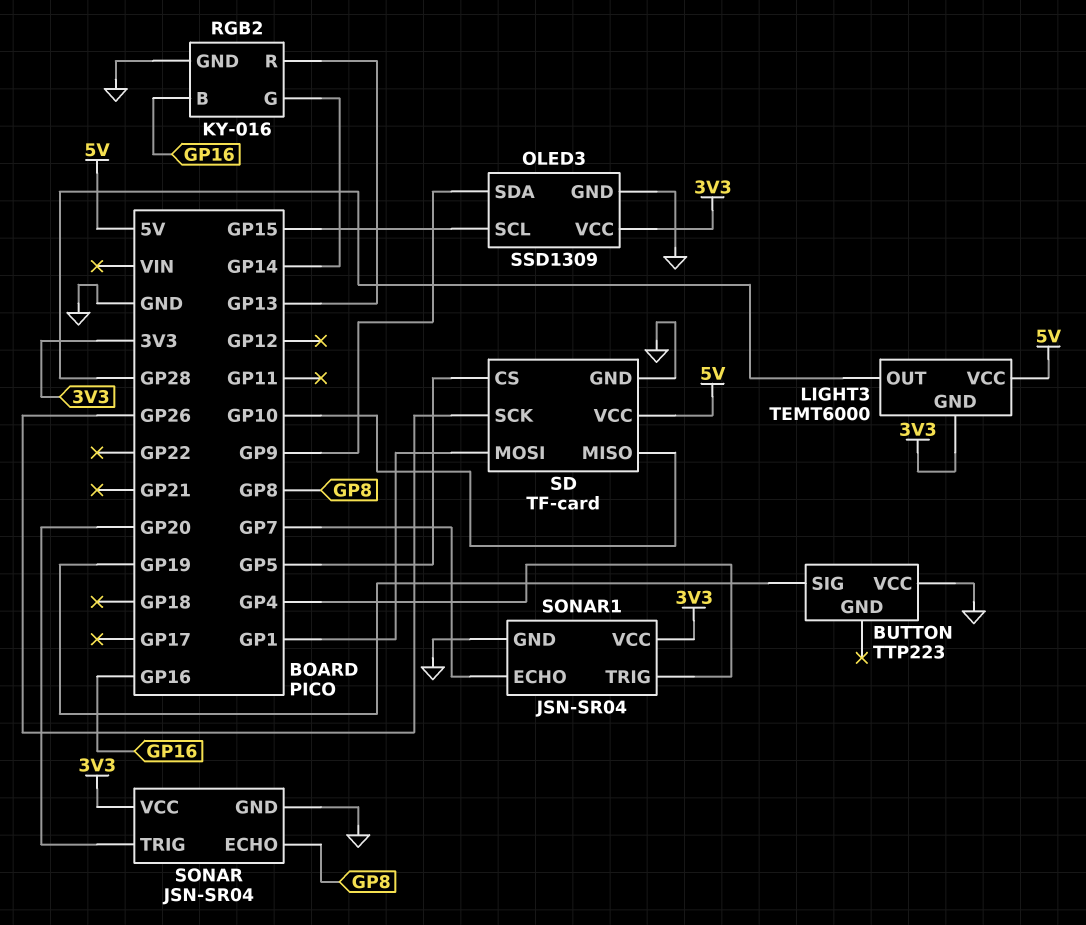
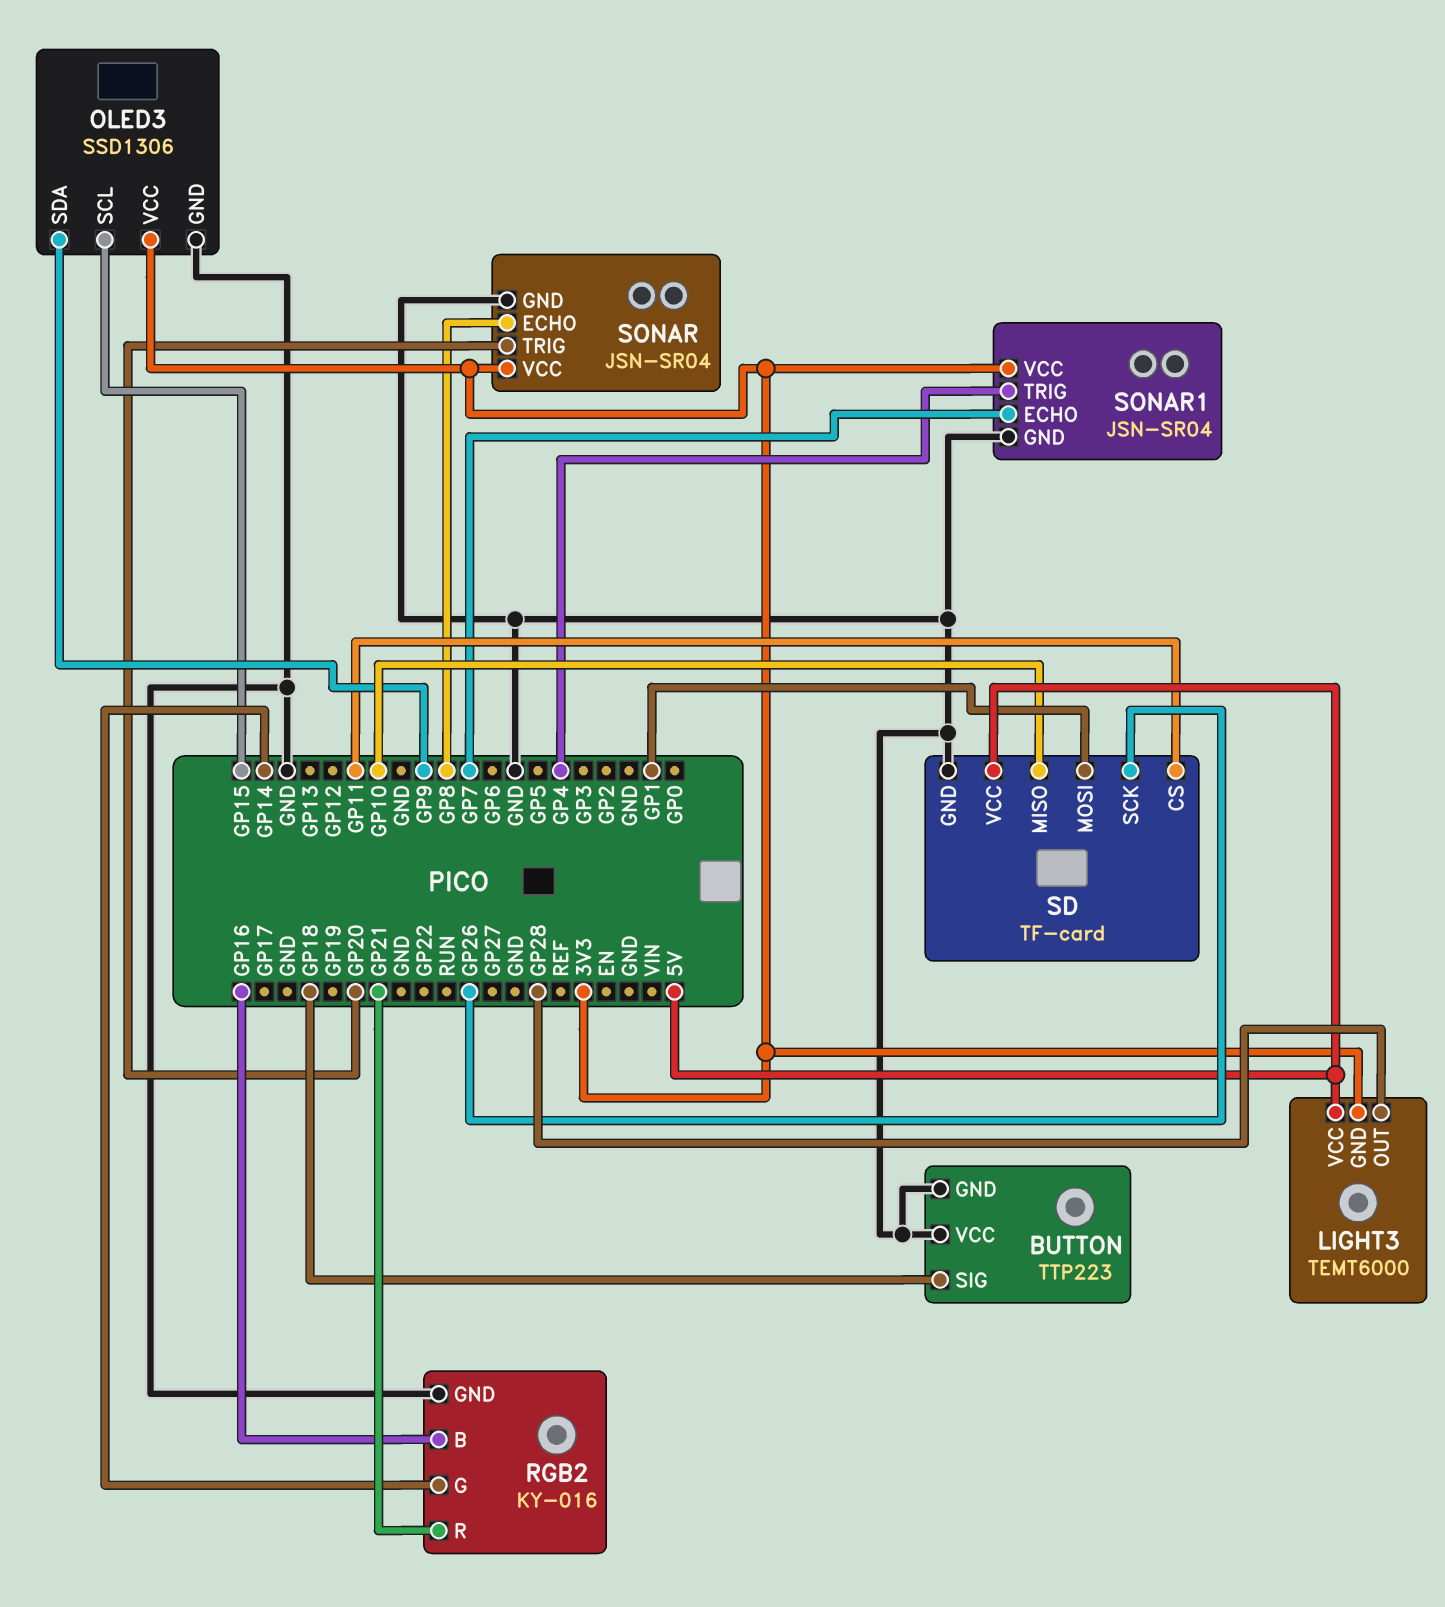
BUTTON pin GND: none -> GND
BUTTON pin SIG: GP19 -> GP18
OLED3: SSD1309 -> SSD1306
RGB2 pin R: GP13 -> GP21
SD pin CS: GP5 -> GP11

